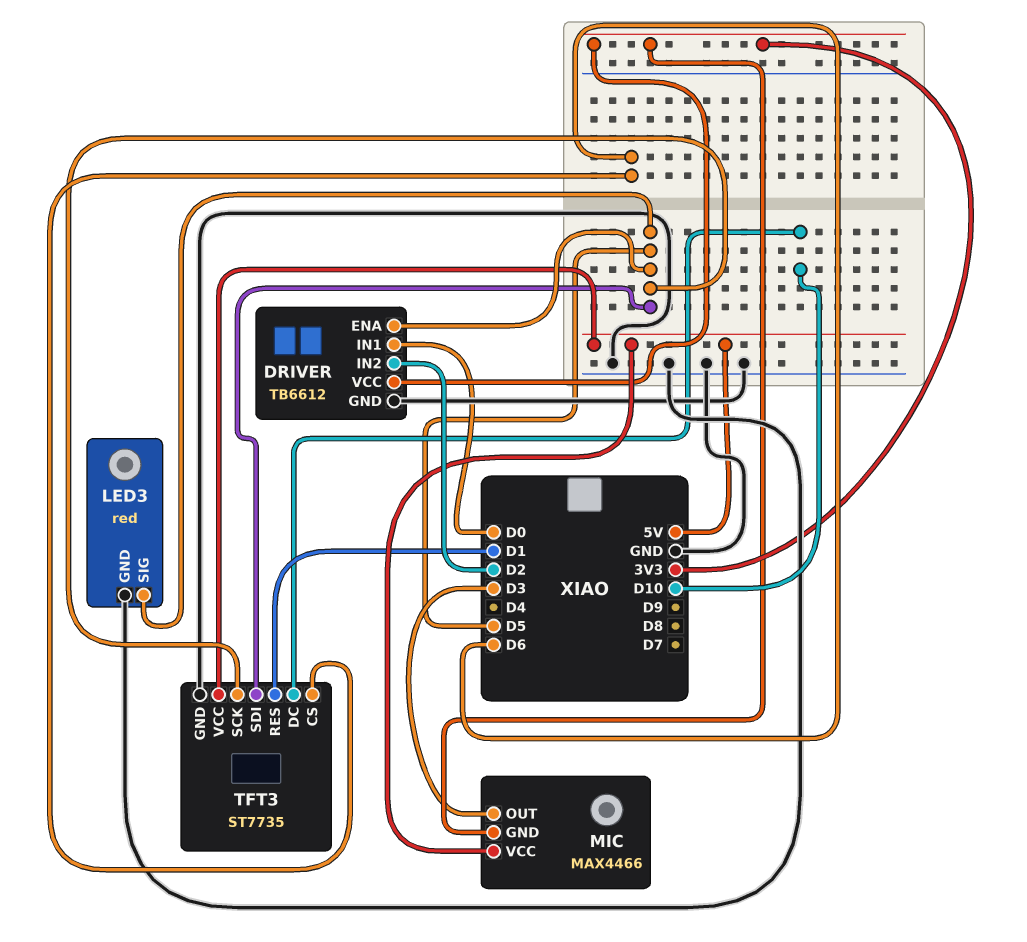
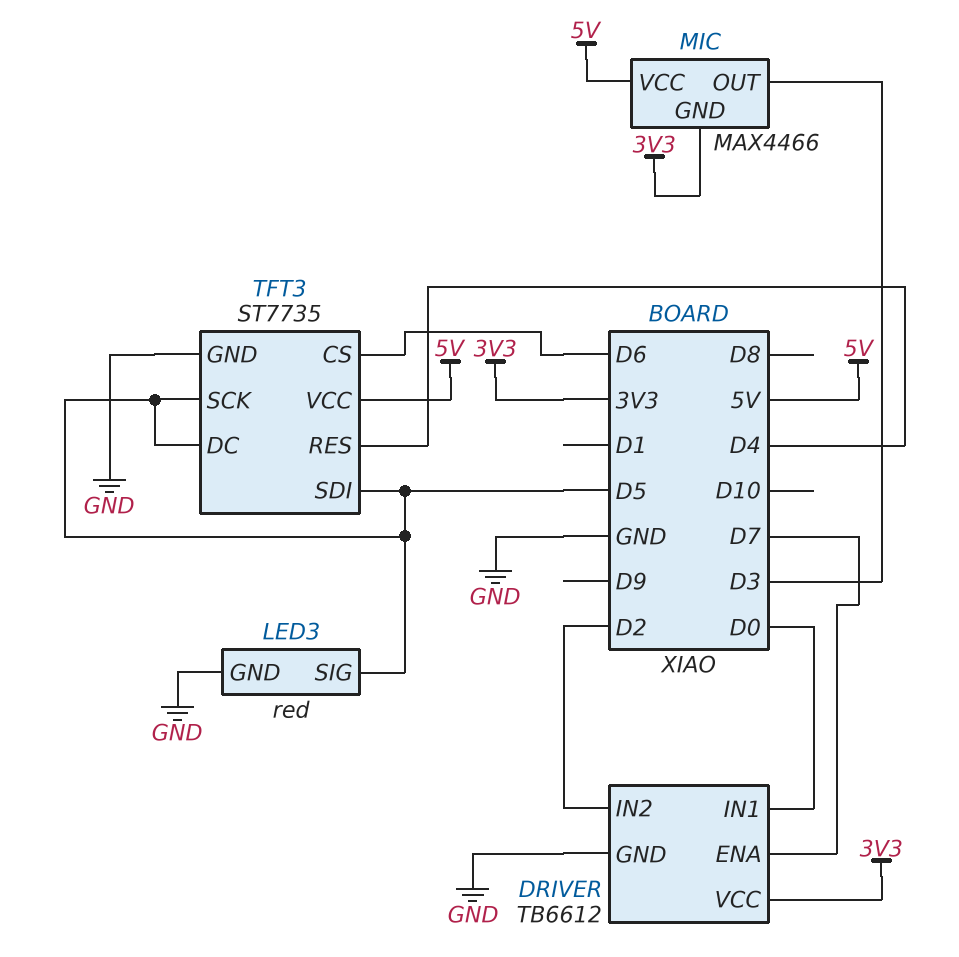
DRIVER pin ENA: D5 -> D7
TFT3 pin DC: D10 -> D5
TFT3 pin RES: D1 -> D4

